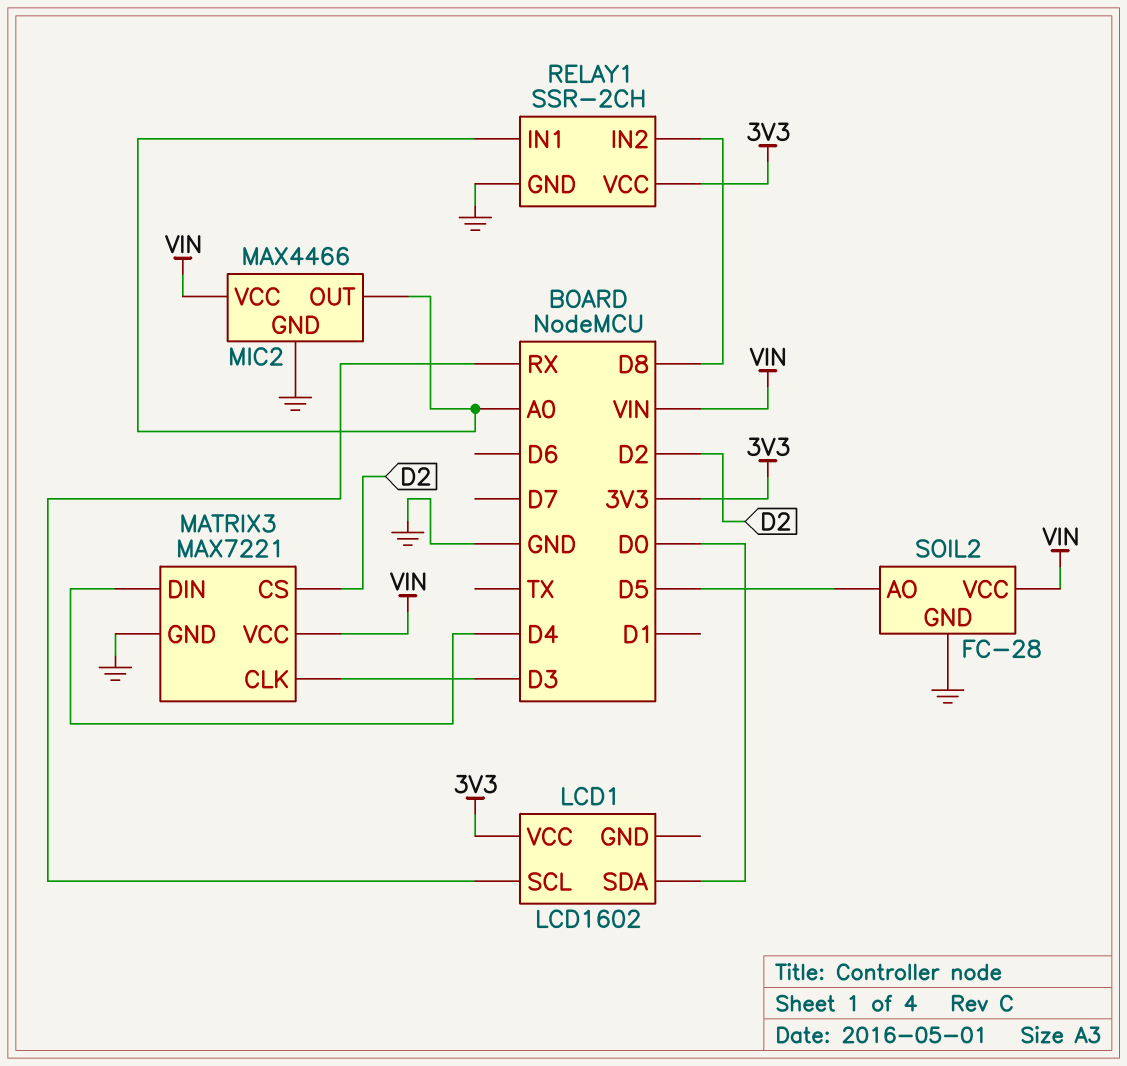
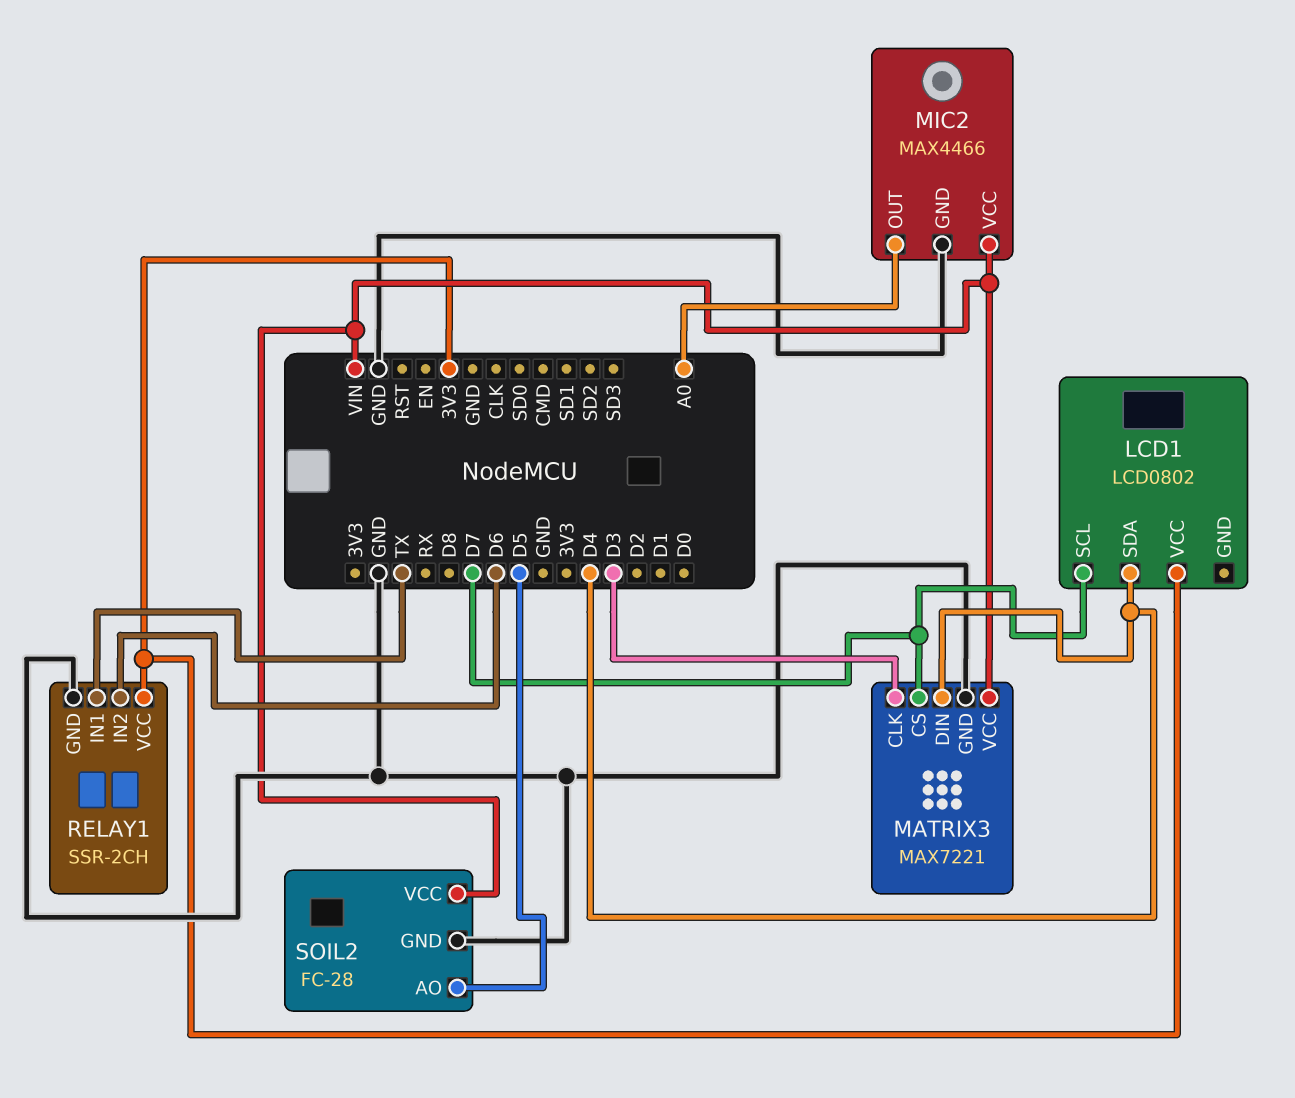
LCD1: LCD1602 -> LCD0802
LCD1 pin SCL: RX -> D7
LCD1 pin SDA: D0 -> D4
MATRIX3 pin CS: D2 -> D7
RELAY1 pin IN1: A0 -> TX
RELAY1 pin IN2: D8 -> D6

